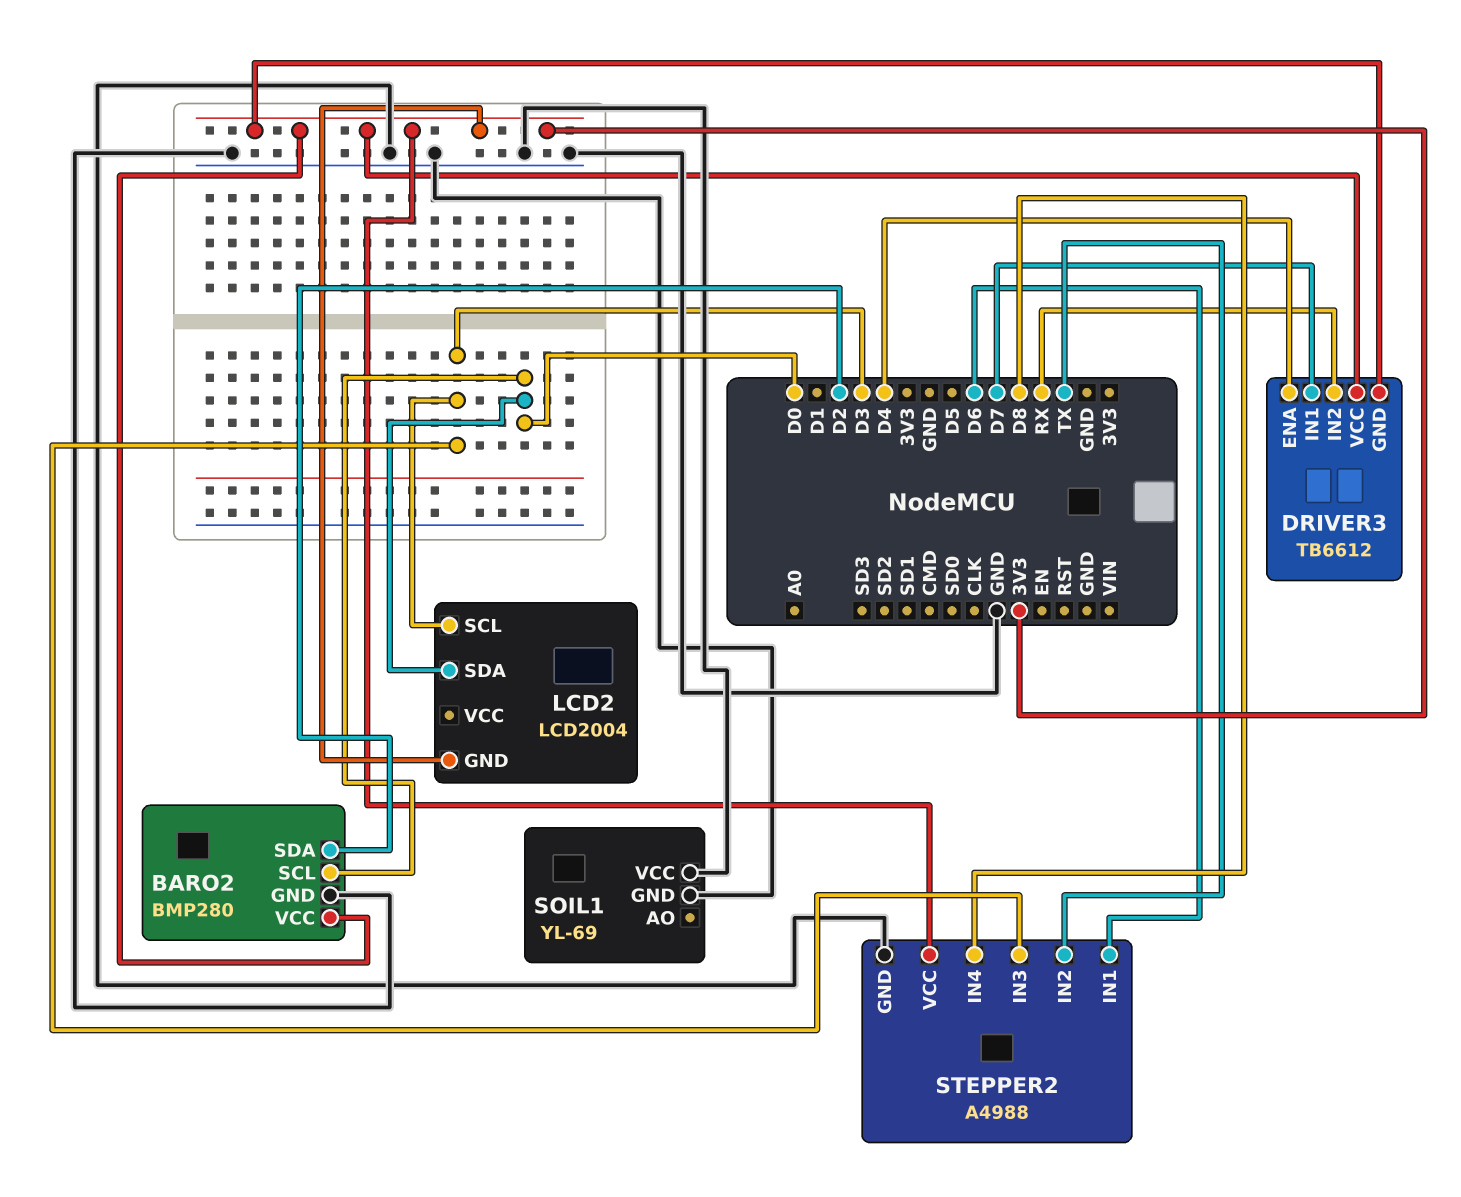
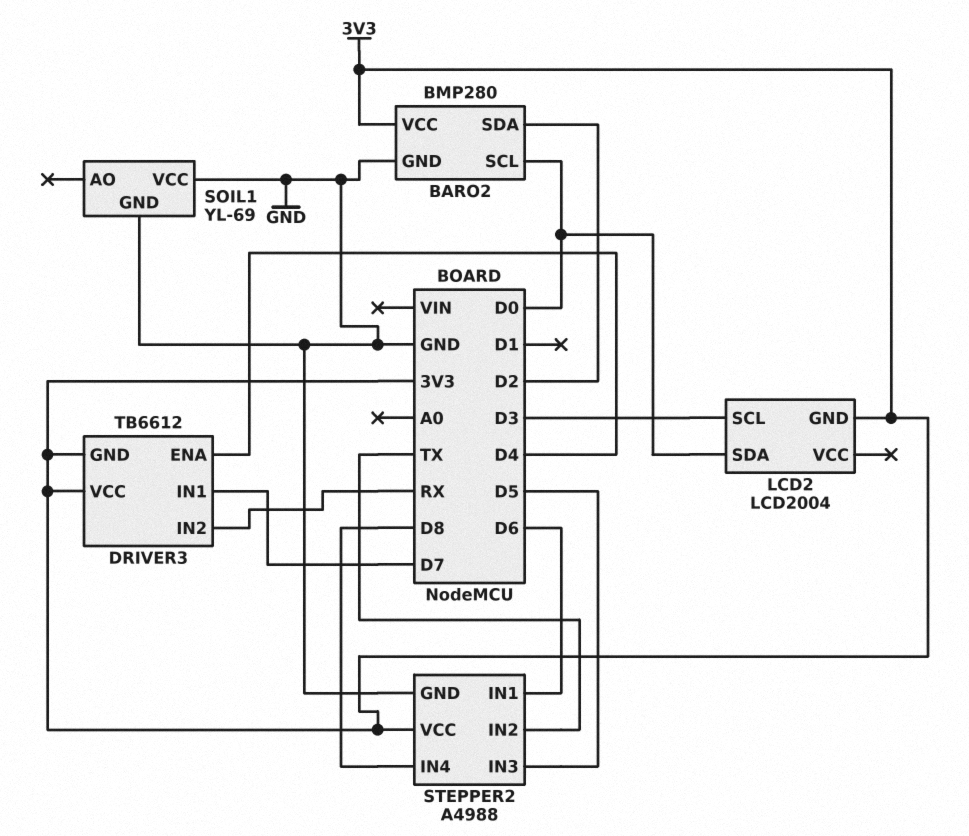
STEPPER2 pin IN3: D3 -> D5

